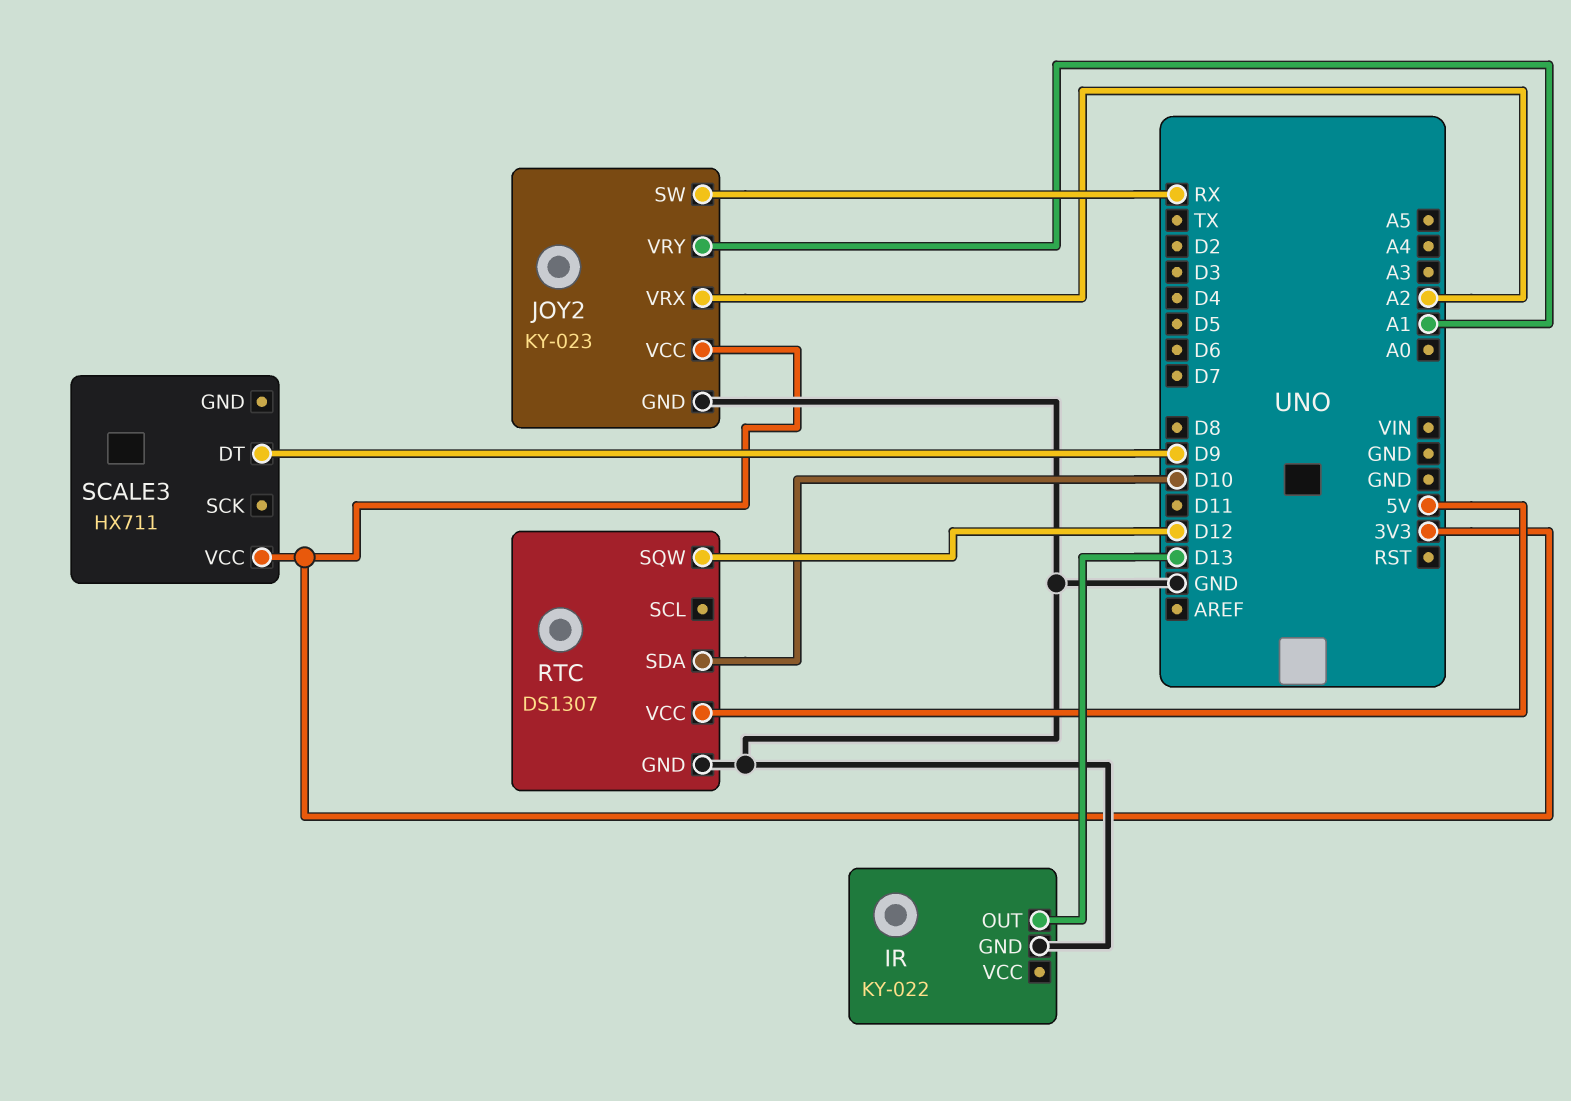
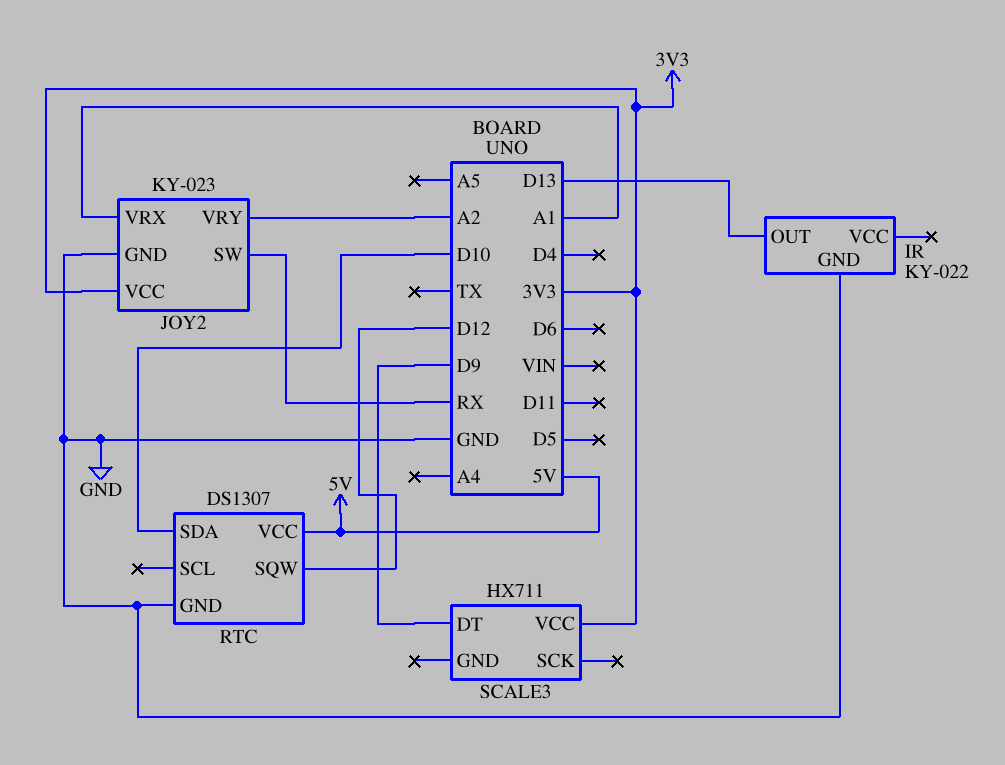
JOY2 pin VRX: A2 -> A1
JOY2 pin VRY: A1 -> A2

